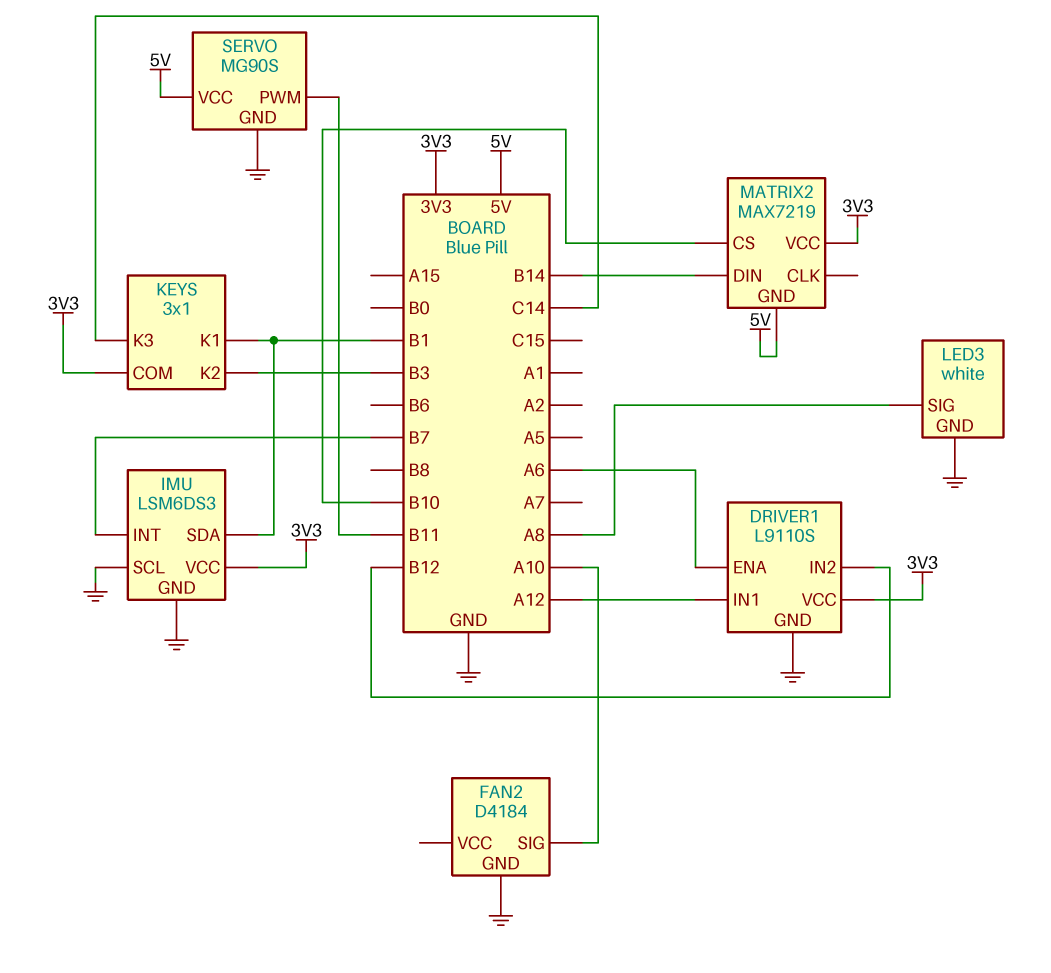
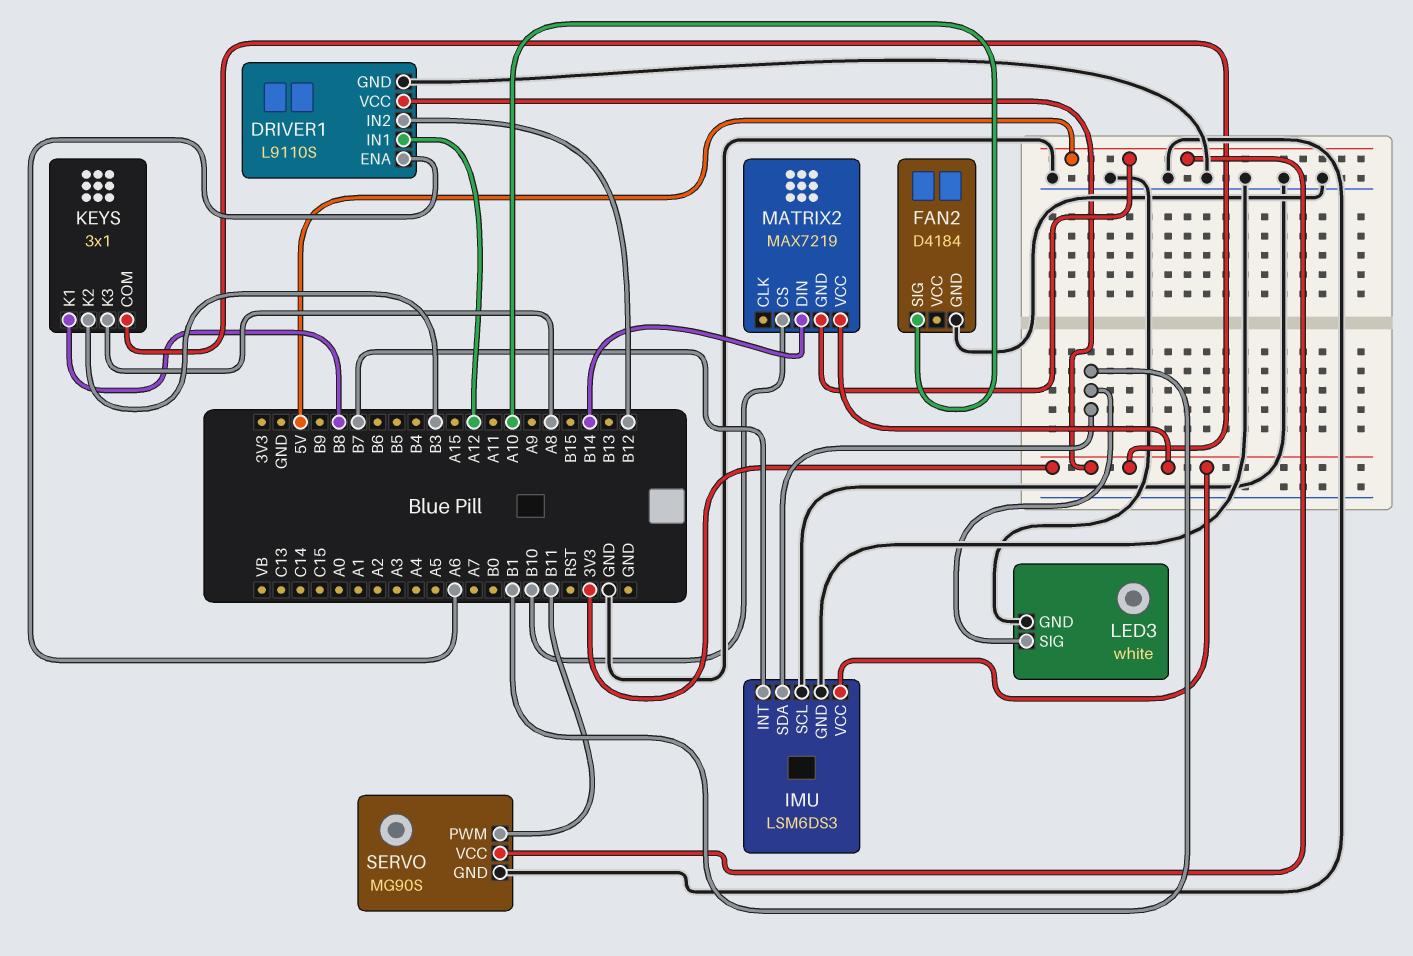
KEYS pin K1: B1 -> B8
KEYS pin K3: C14 -> A8
LED3 pin SIG: A8 -> B1

